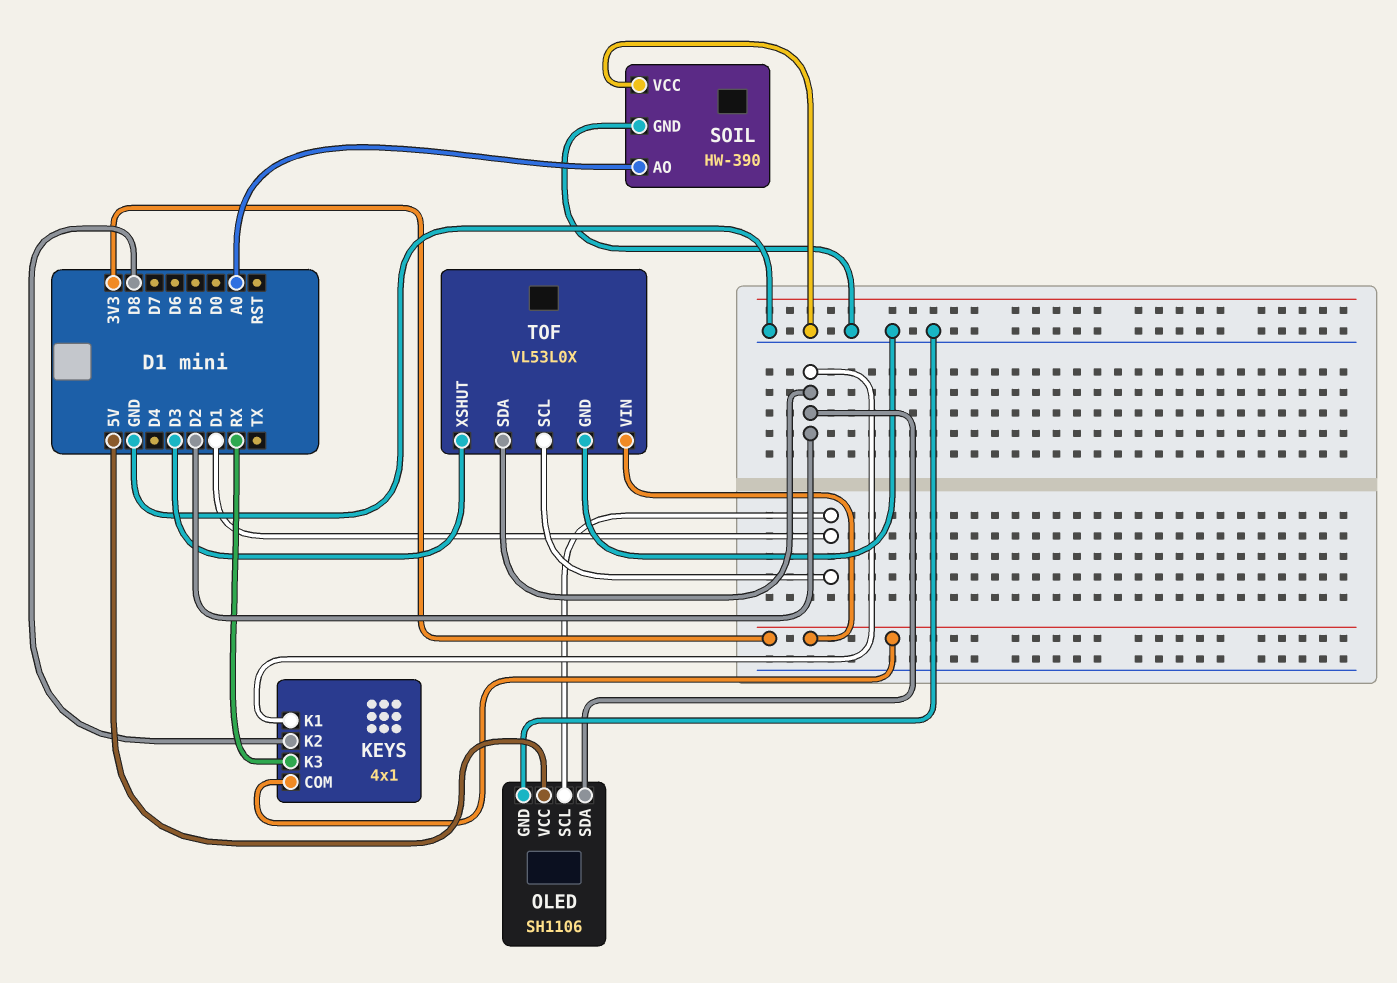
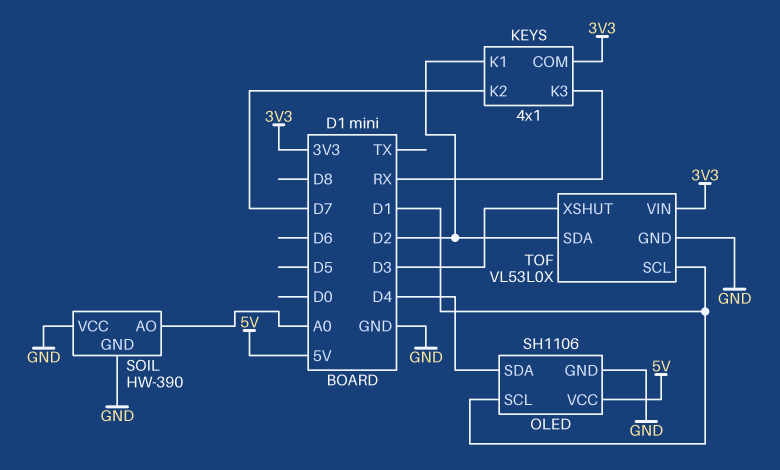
KEYS pin K2: D8 -> D7
OLED pin SDA: D2 -> D4

